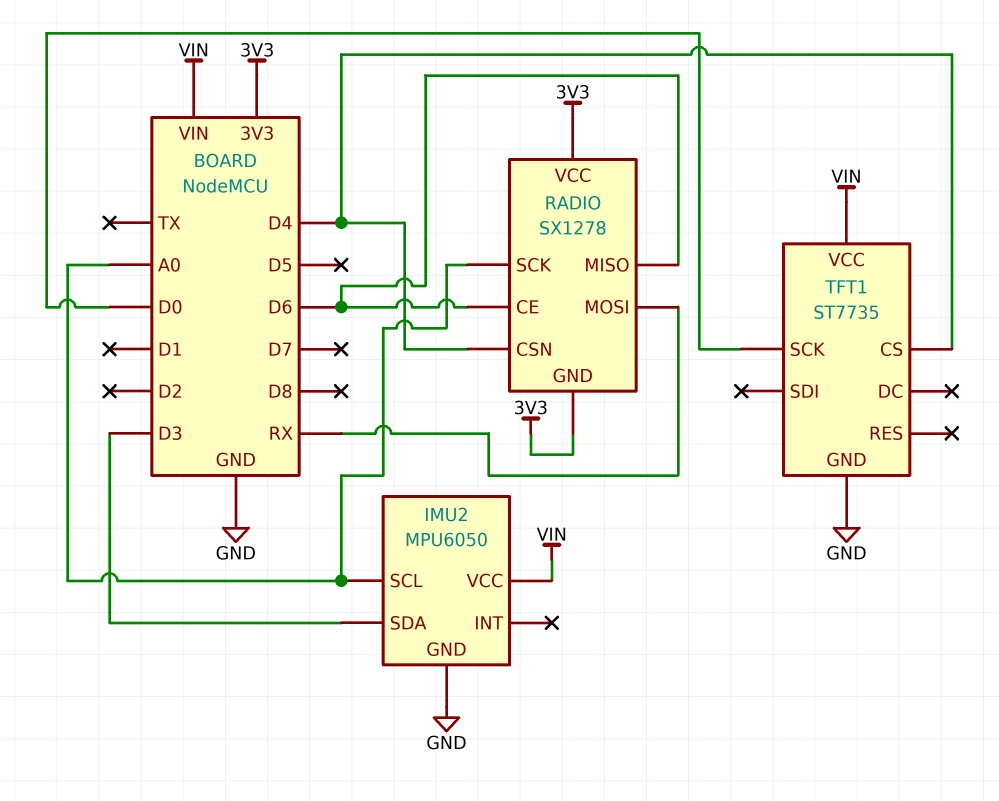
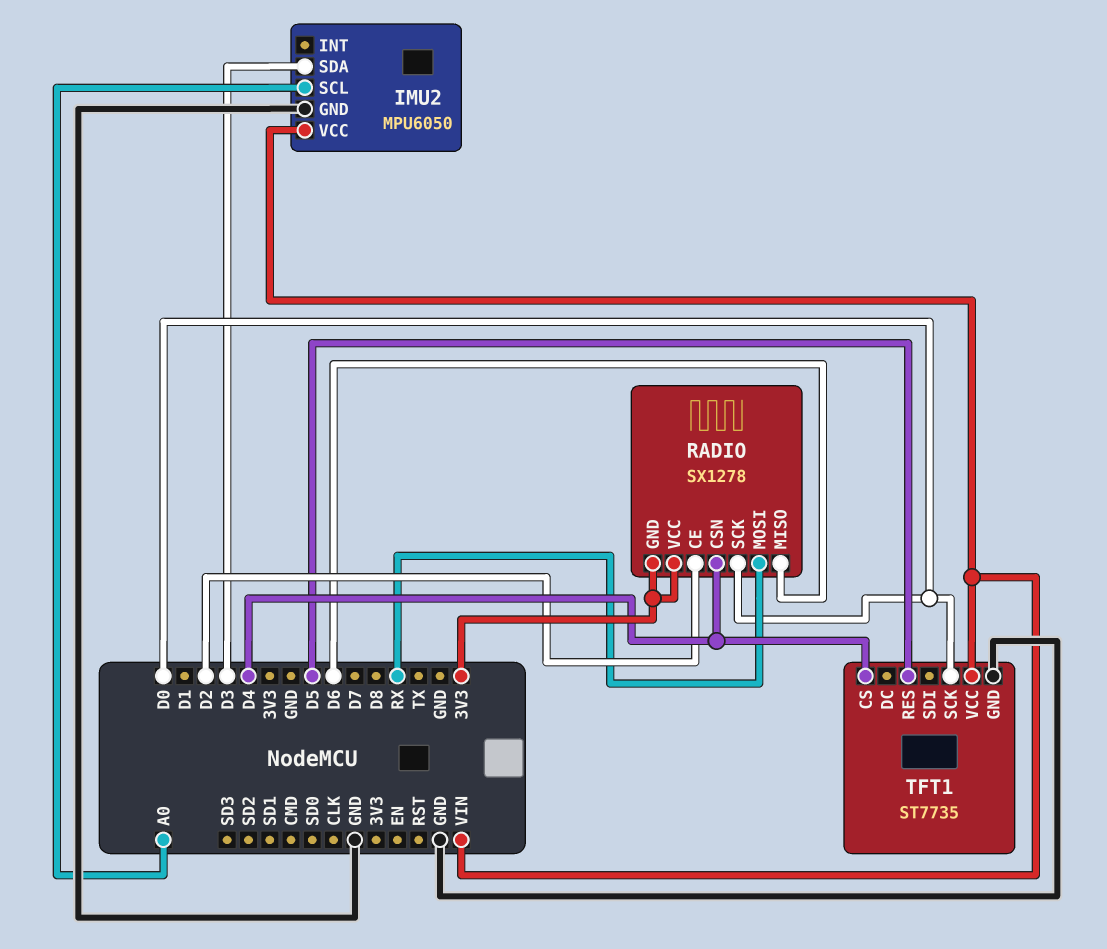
RADIO pin CE: D6 -> D2
RADIO pin SCK: A0 -> D0
TFT1 pin RES: none -> D5

